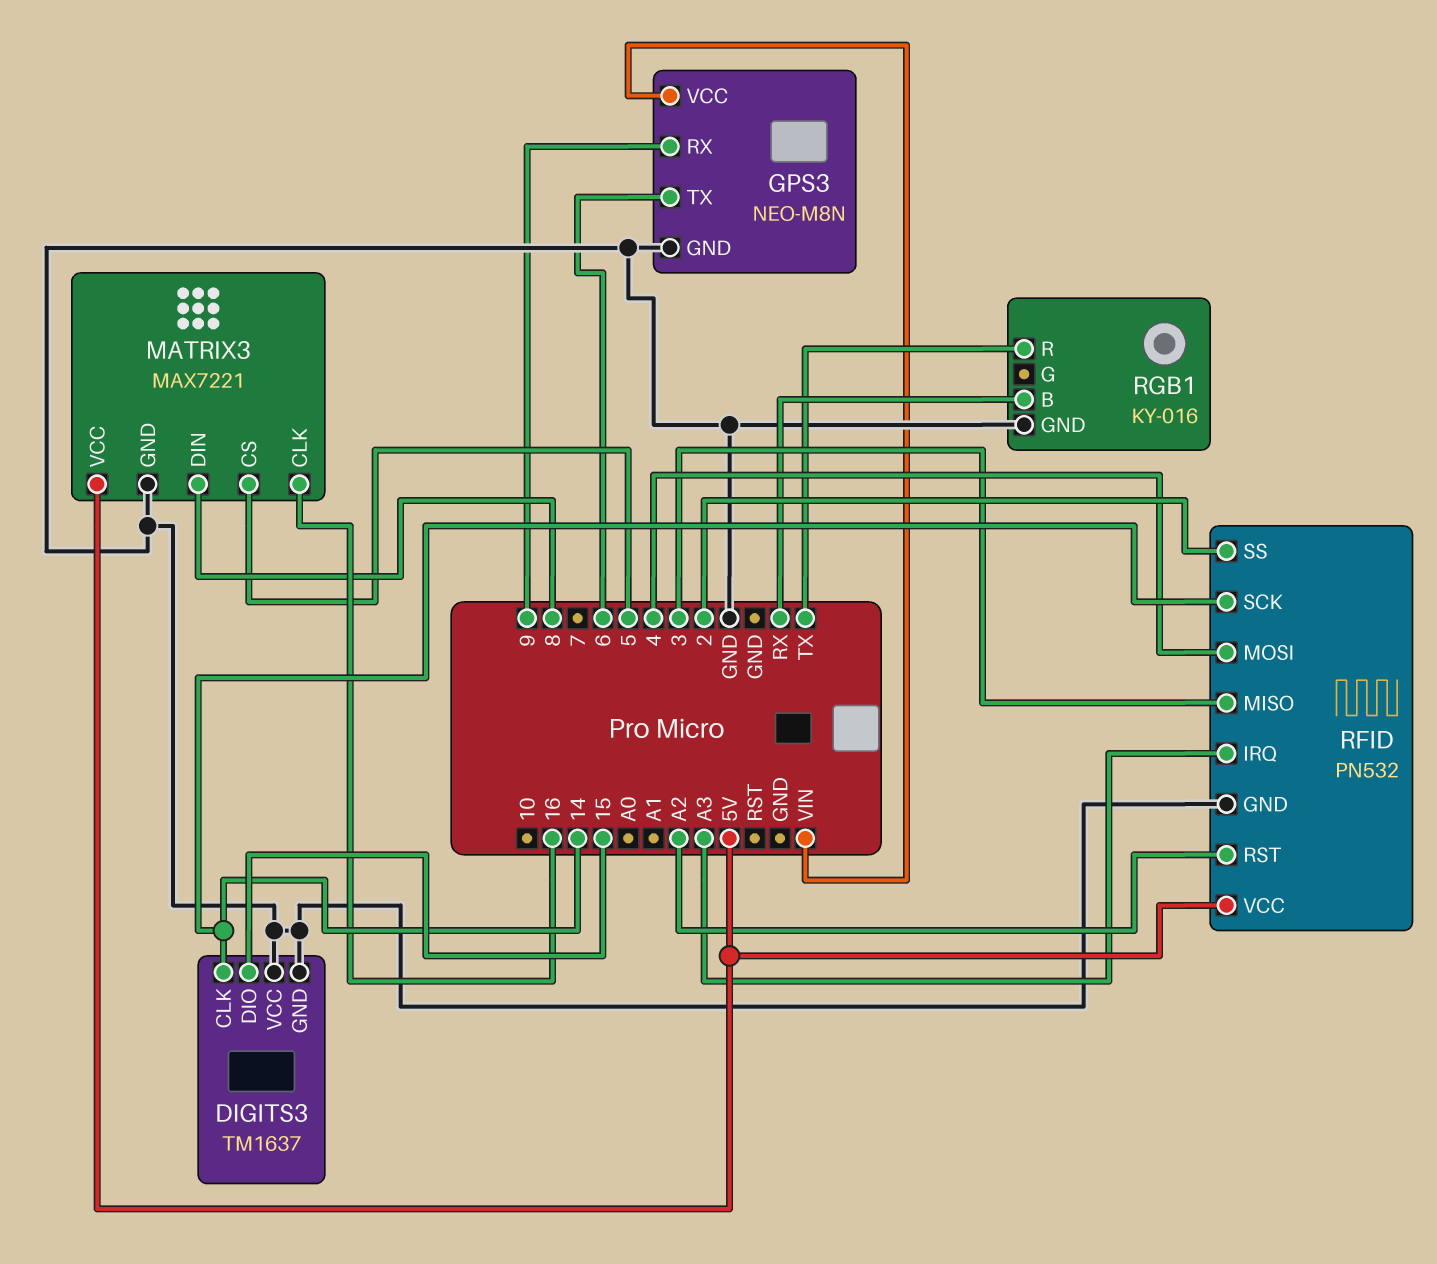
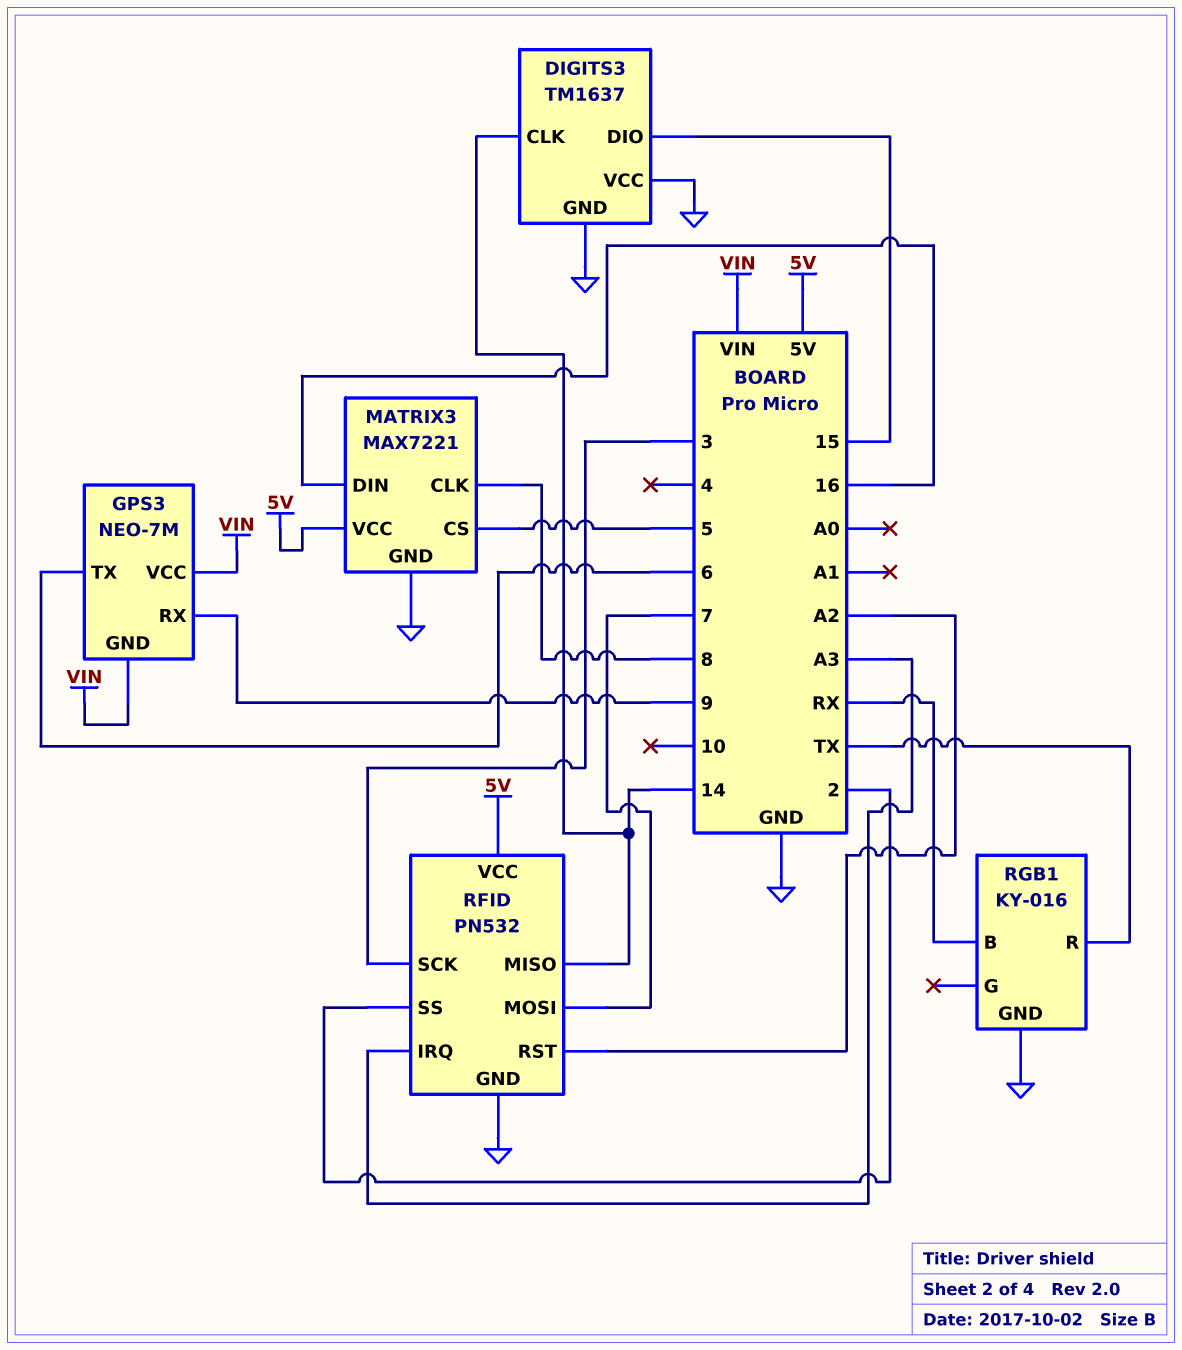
GPS3: NEO-M8N -> NEO-7M
GPS3 pin GND: GND -> VIN
MATRIX3 pin CLK: 16 -> 8
MATRIX3 pin DIN: 8 -> 16
RFID pin MISO: 3 -> 14
RFID pin MOSI: 4 -> 7
RFID pin SCK: 14 -> 3

